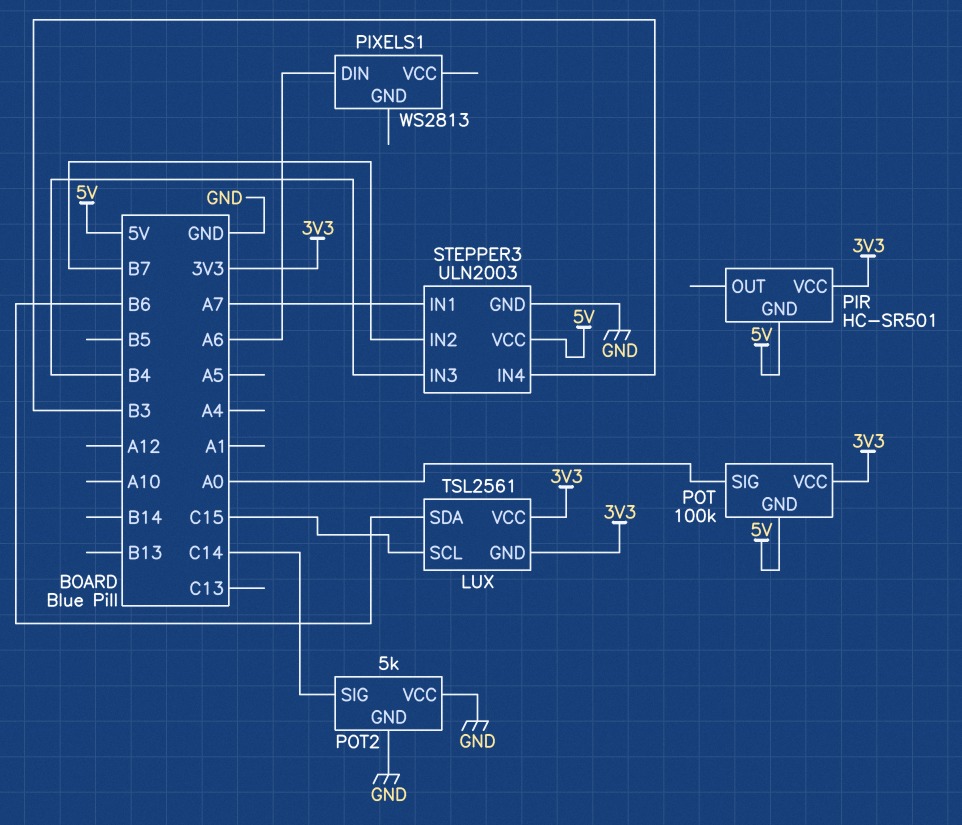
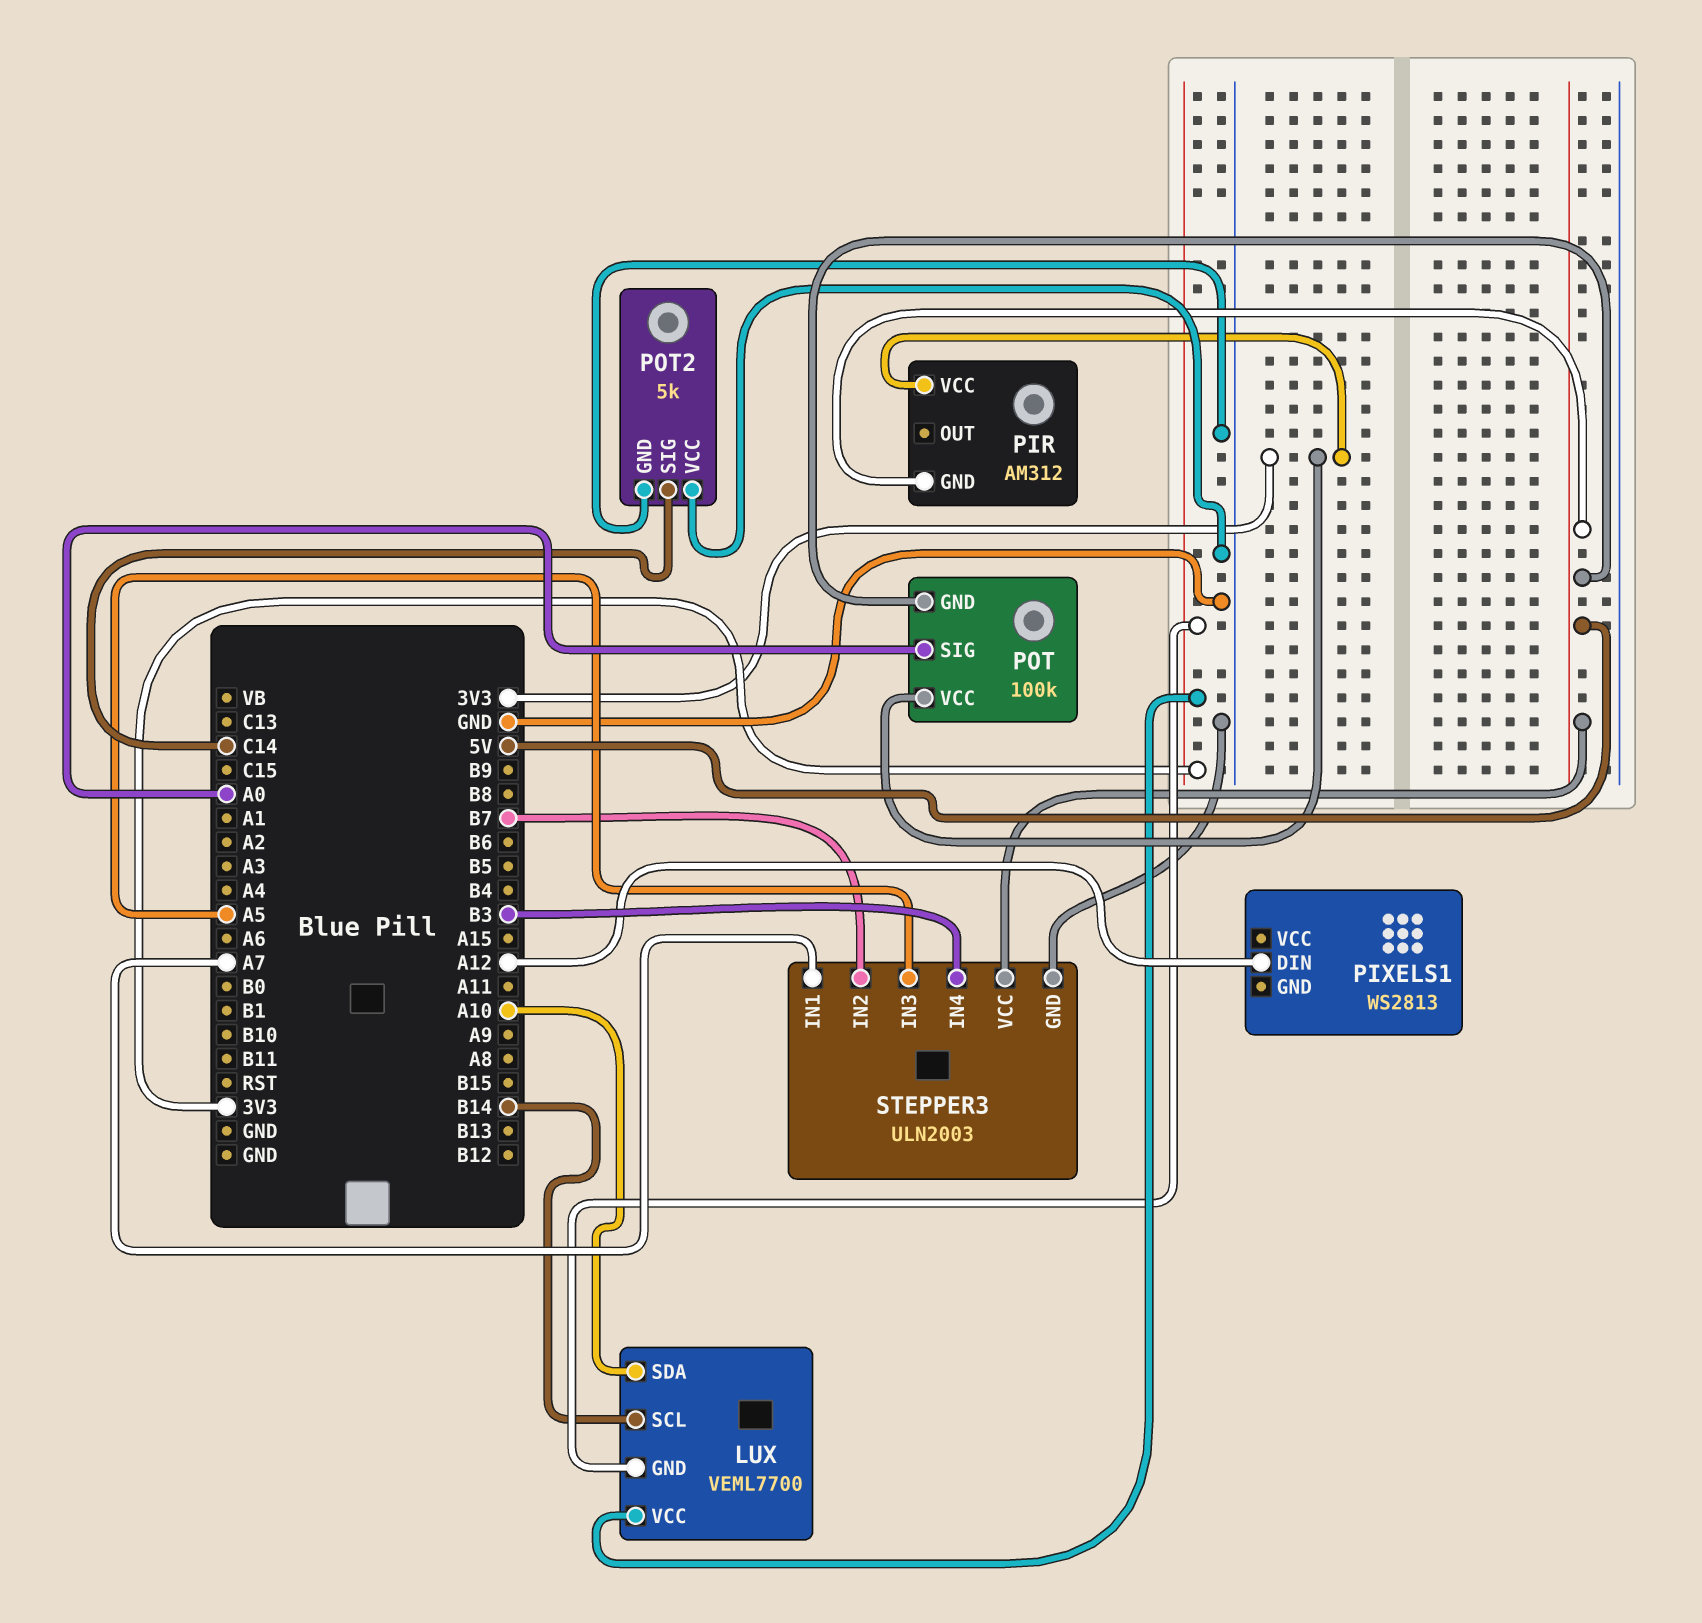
LUX: TSL2561 -> VEML7700
LUX pin SCL: C15 -> B14
LUX pin SDA: B6 -> A10
PIR: HC-SR501 -> AM312
PIXELS1 pin DIN: A6 -> A12
STEPPER3 pin IN3: B4 -> A5

